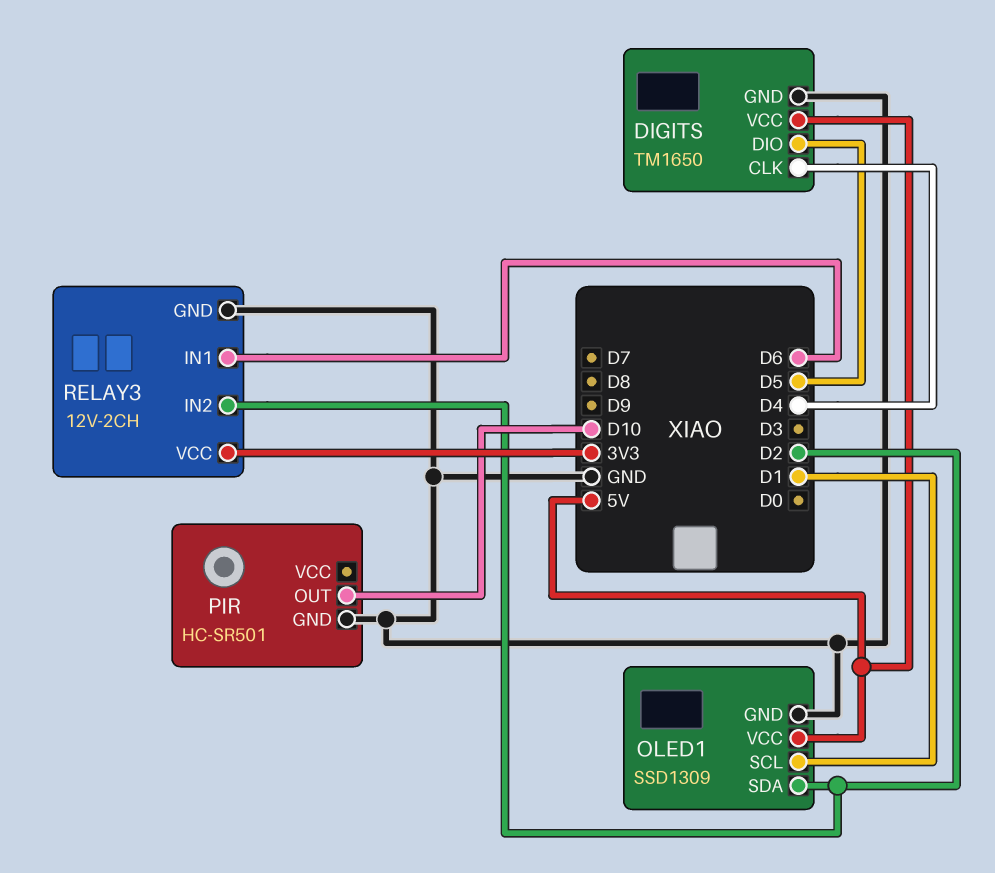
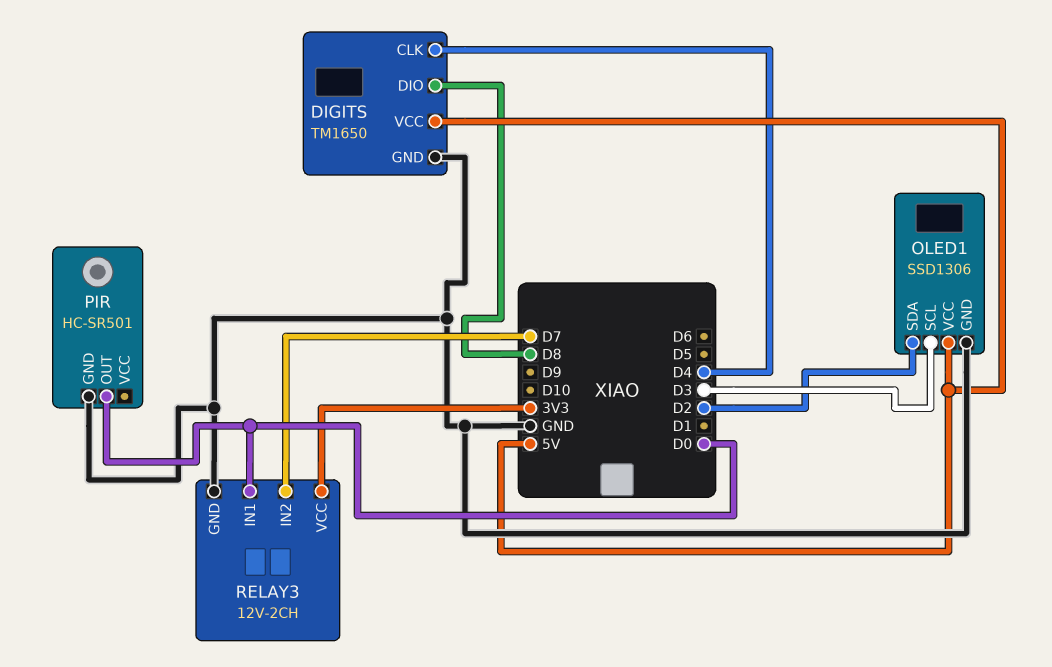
DIGITS pin DIO: D5 -> D8
OLED1: SSD1309 -> SSD1306
OLED1 pin SCL: D1 -> D3
PIR pin OUT: D10 -> D0
RELAY3 pin IN1: D6 -> D0
RELAY3 pin IN2: D2 -> D7

